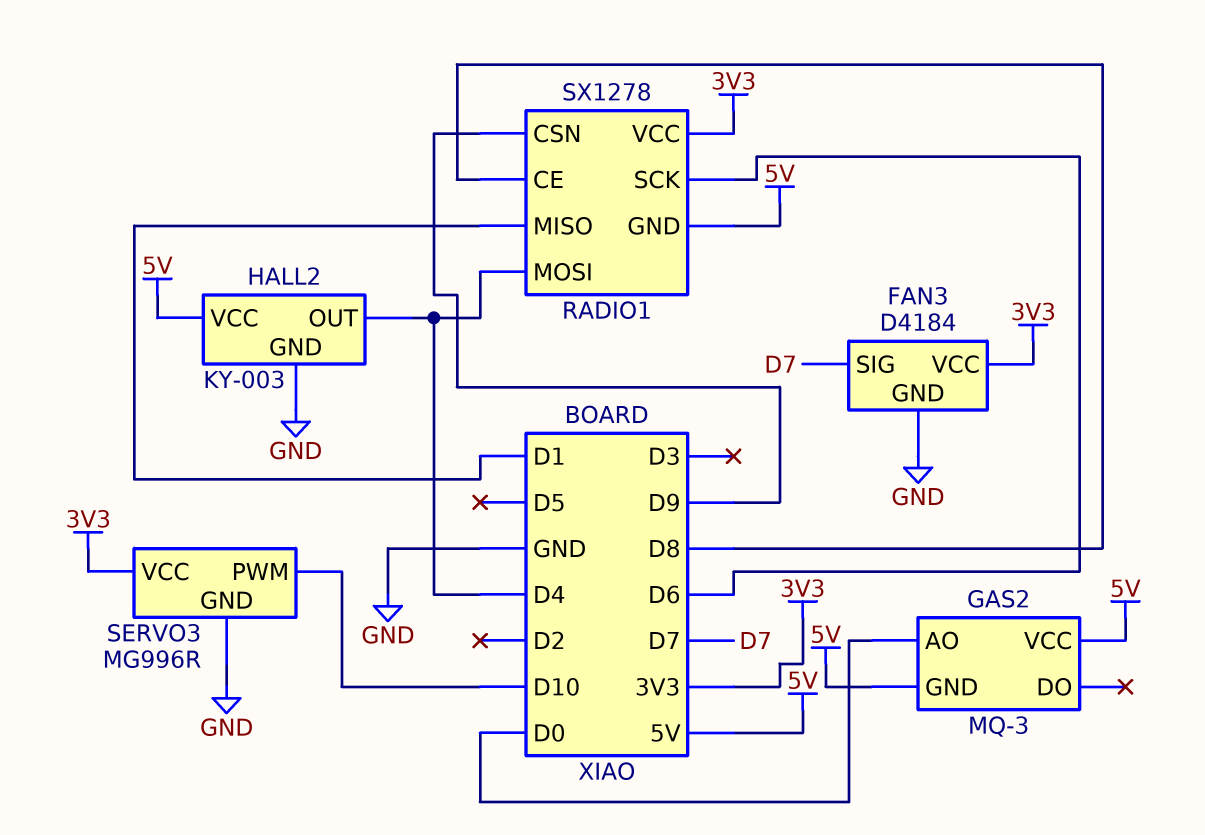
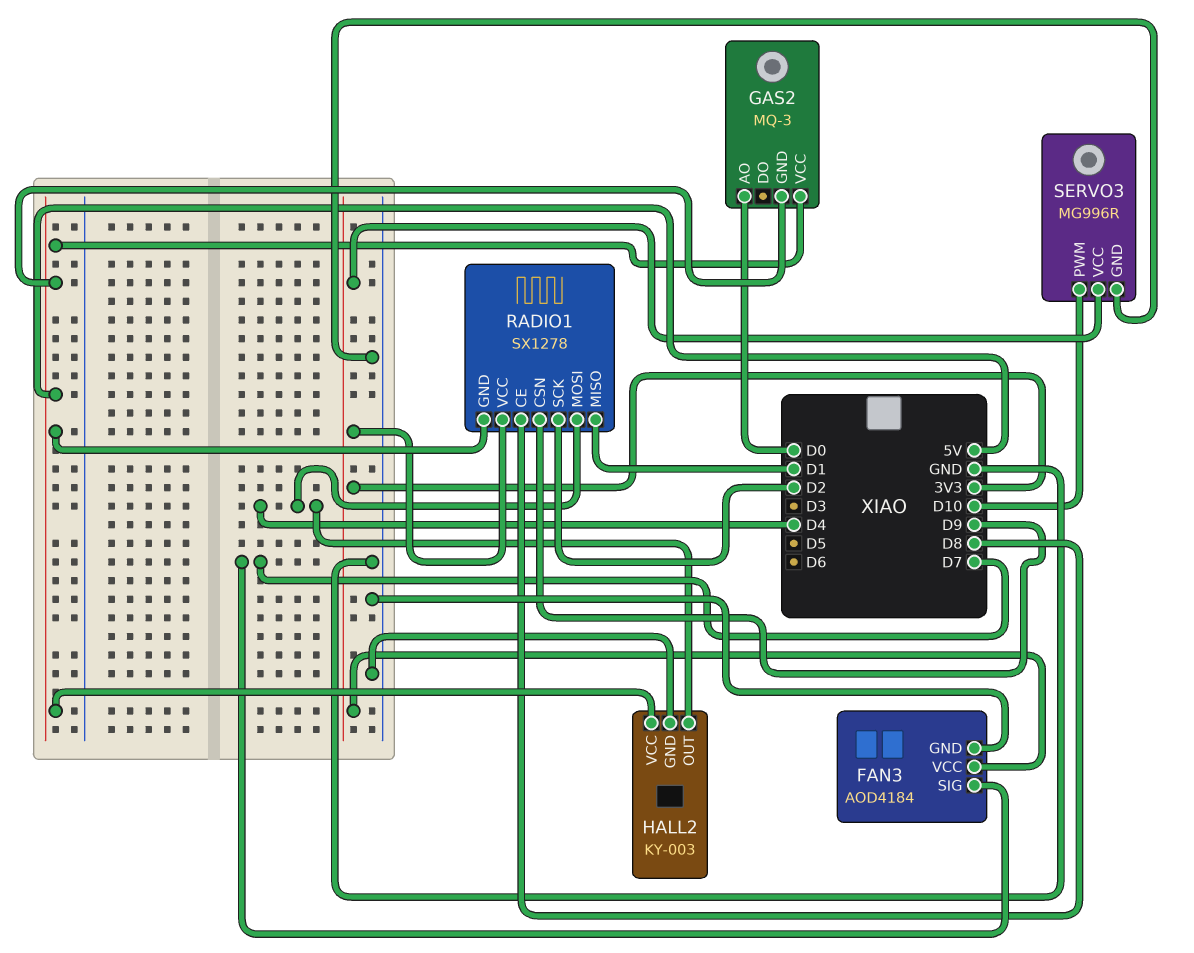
FAN3: D4184 -> AOD4184
RADIO1 pin SCK: D6 -> D2

